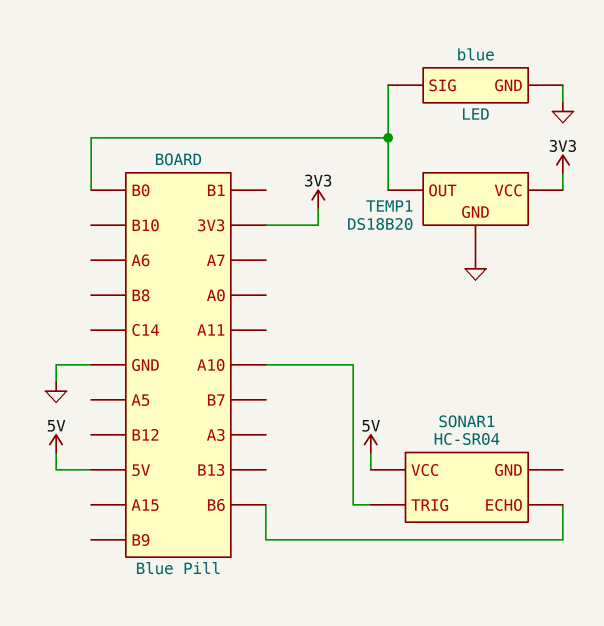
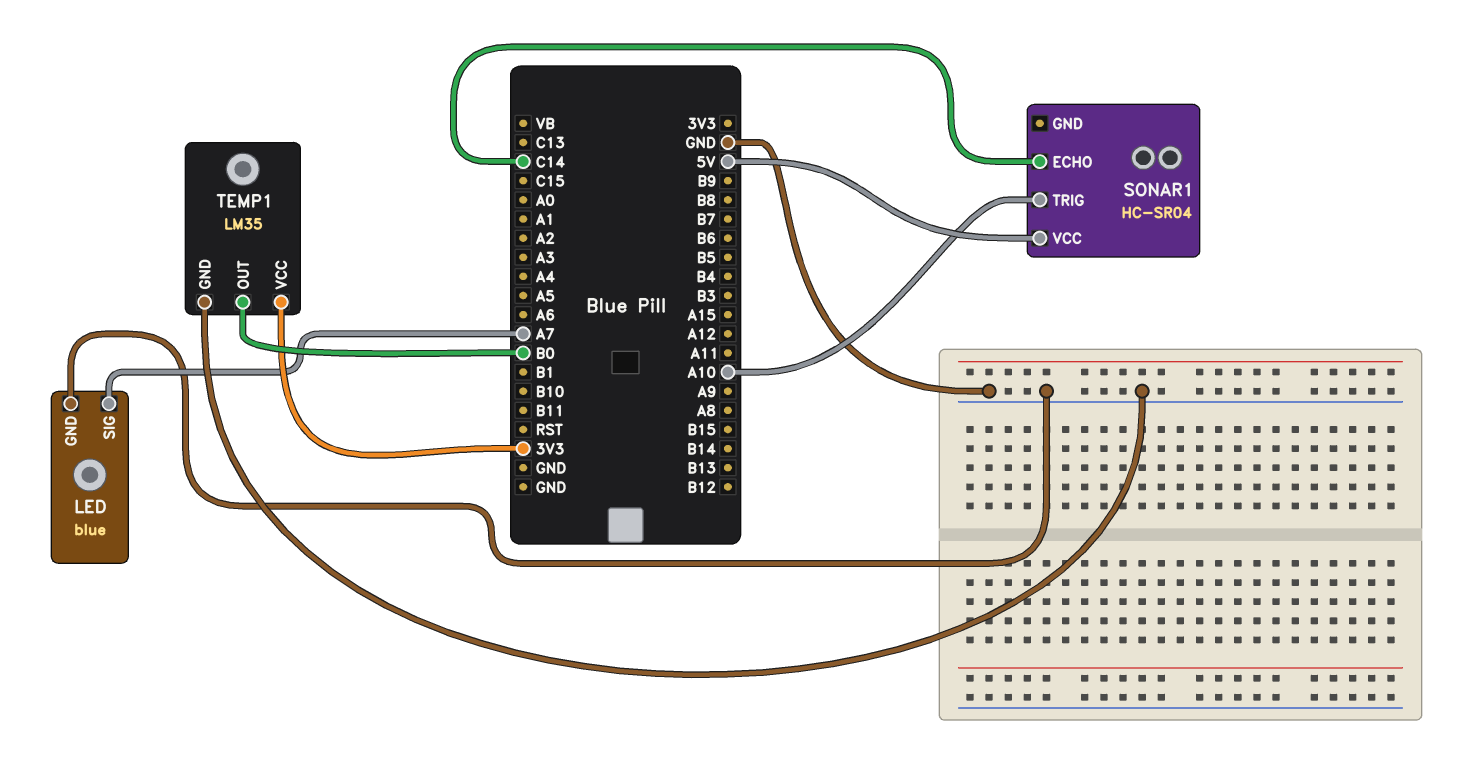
LED pin SIG: B0 -> A7
SONAR1 pin ECHO: B6 -> C14
TEMP1: DS18B20 -> LM35

